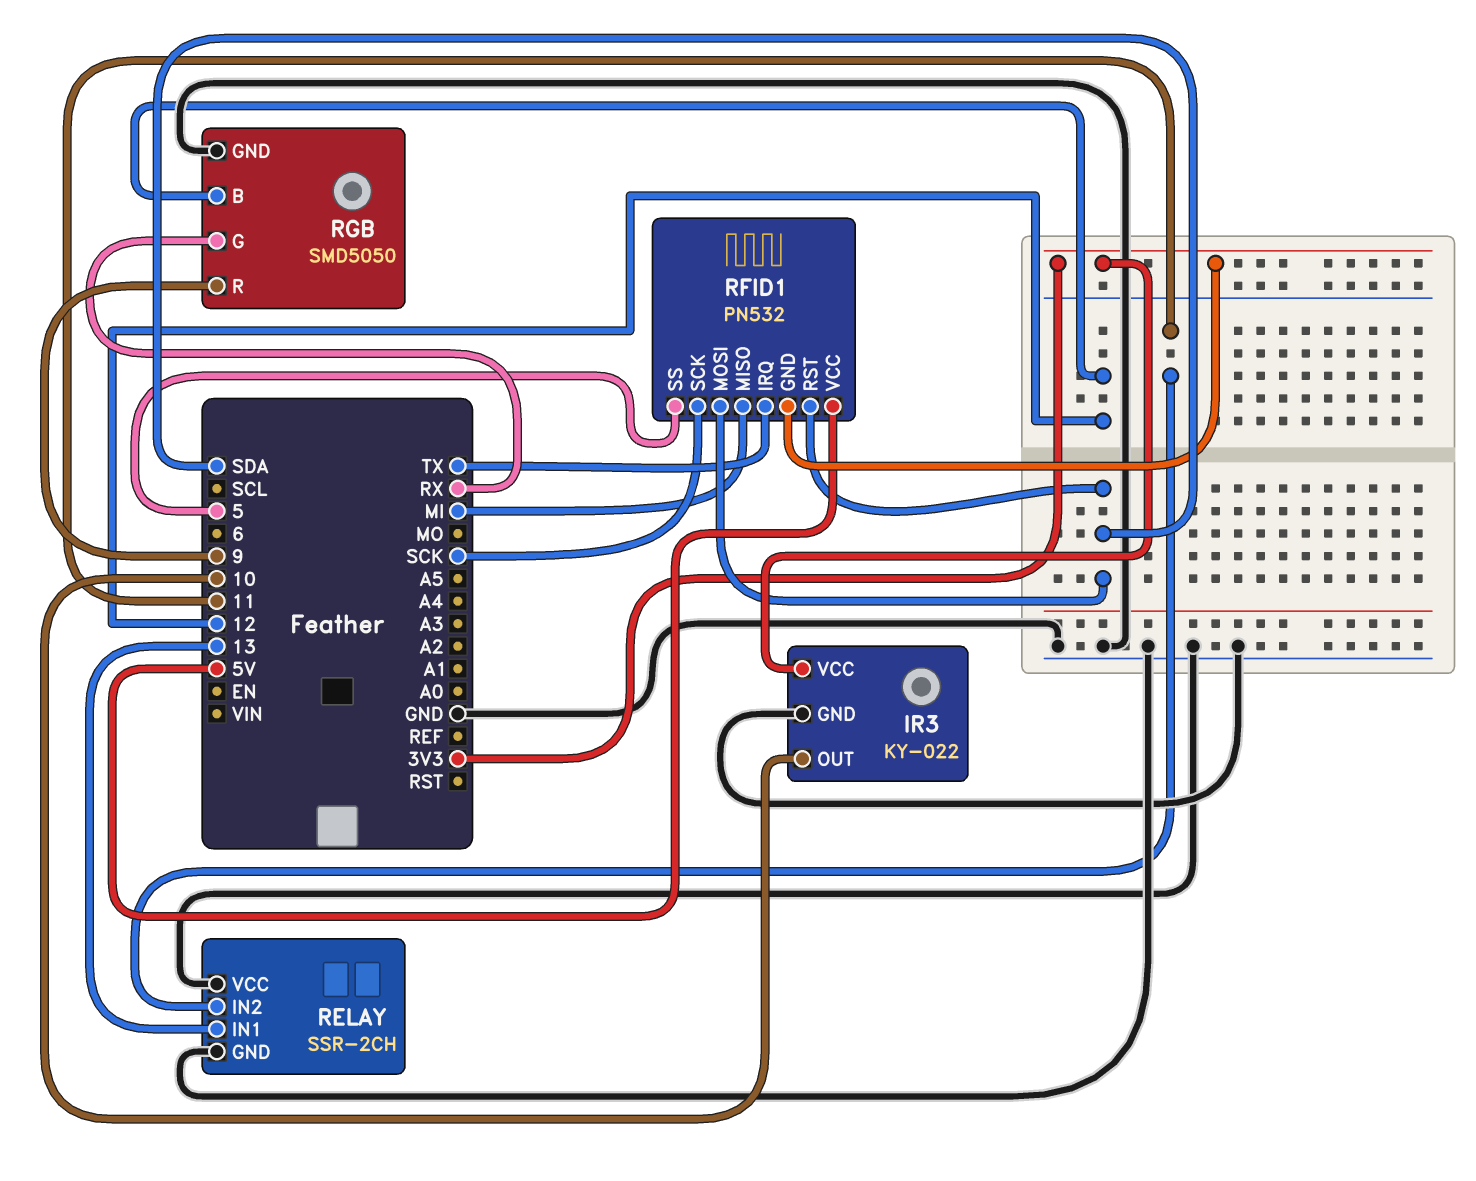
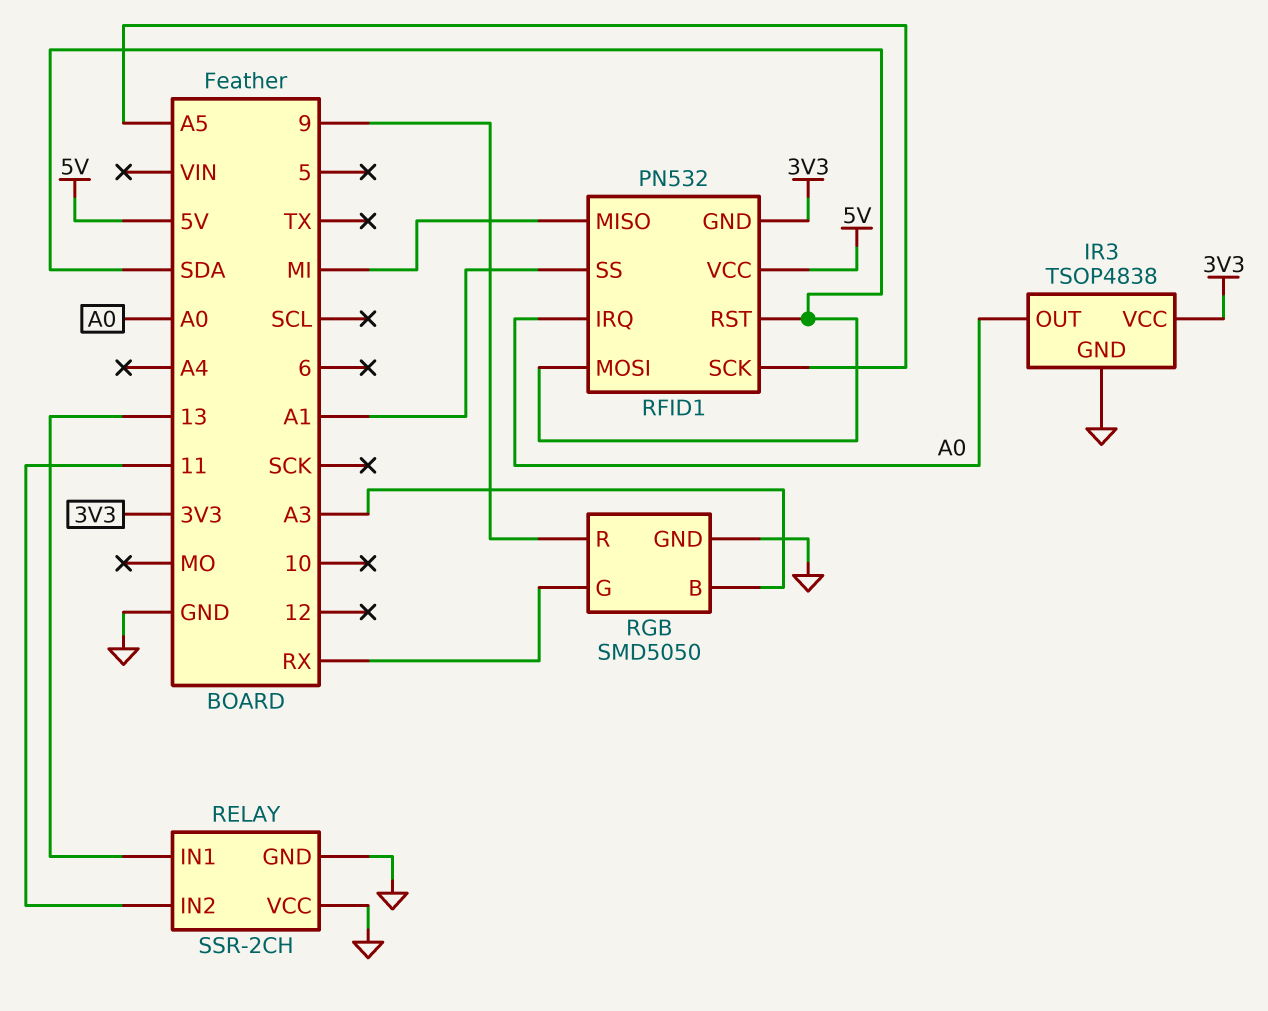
IR3: KY-022 -> TSOP4838
IR3 pin OUT: 10 -> A0
RFID1 pin IRQ: TX -> A0
RFID1 pin SCK: SCK -> A5
RFID1 pin SS: 5 -> A1
RGB pin B: 12 -> A3

